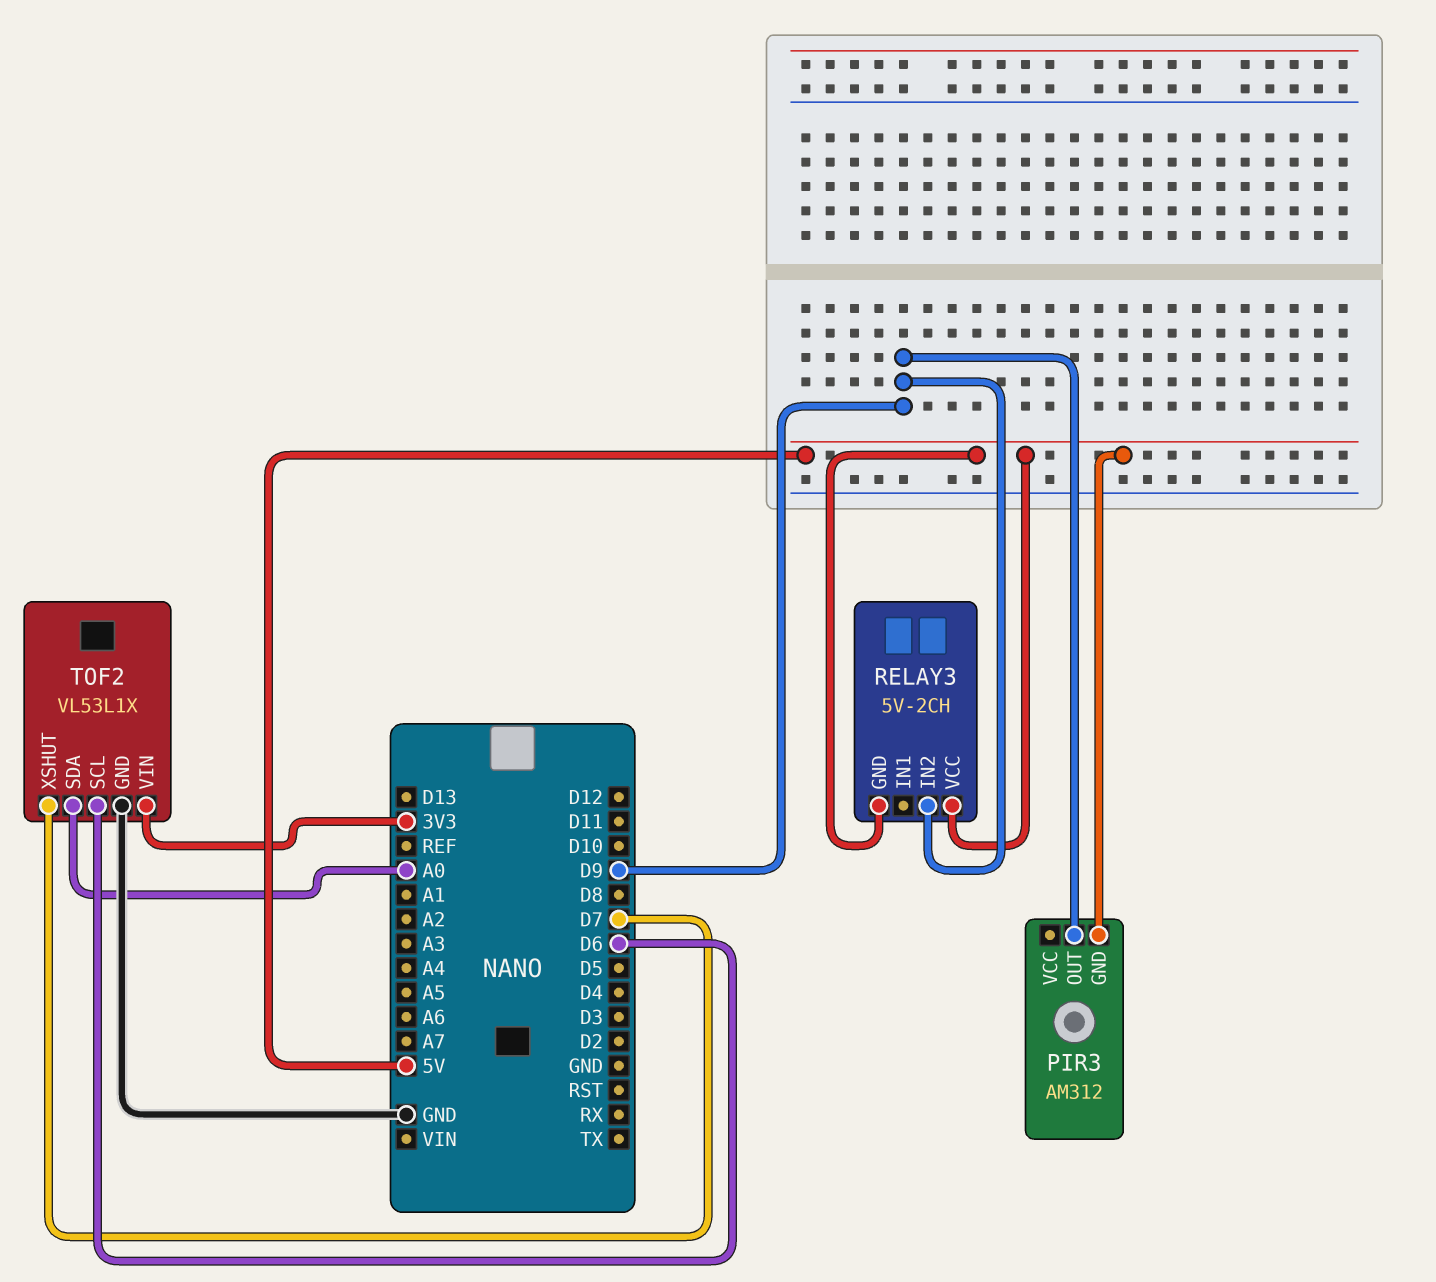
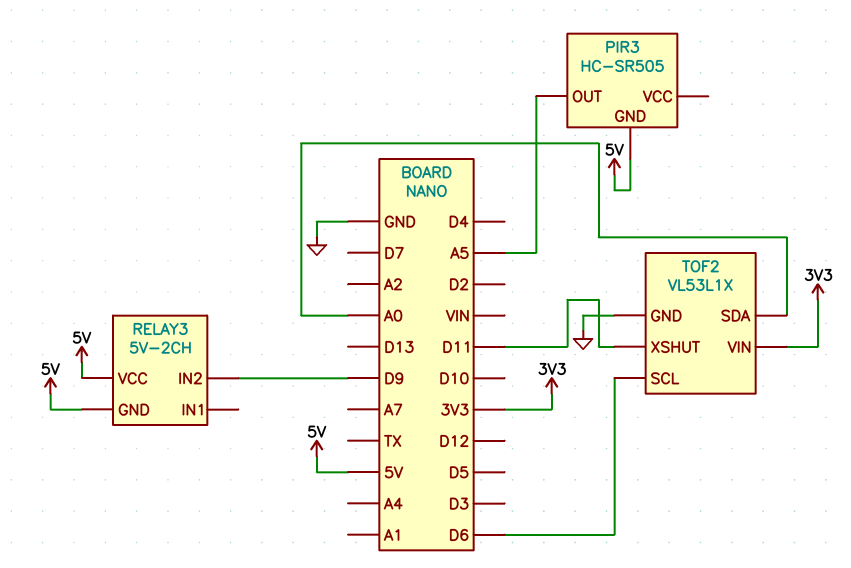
PIR3: AM312 -> HC-SR505
PIR3 pin OUT: D9 -> A5
TOF2 pin XSHUT: D7 -> D11

